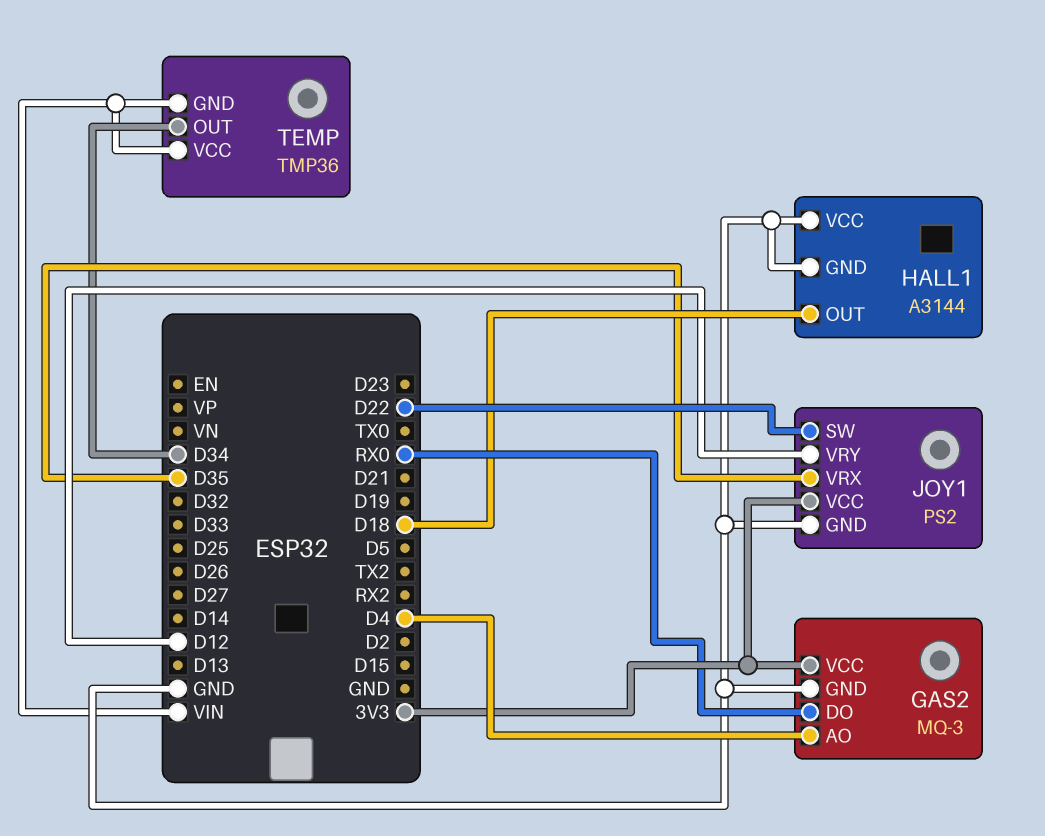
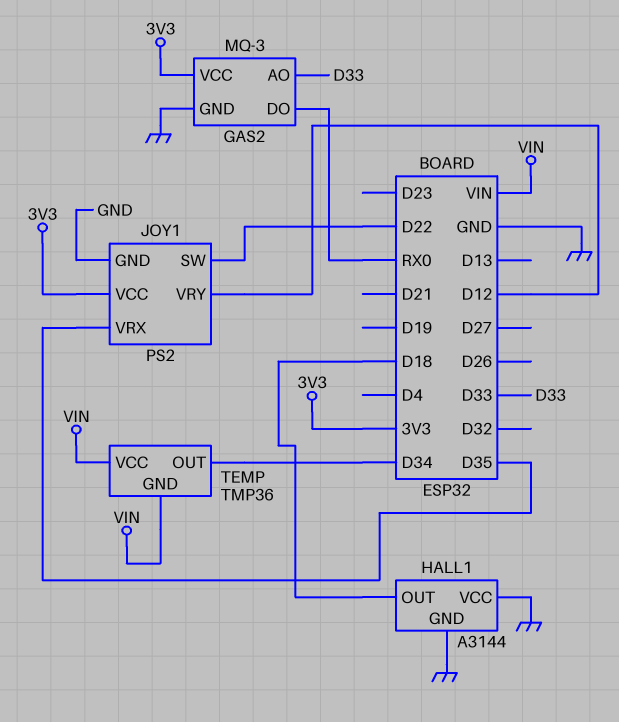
GAS2 pin AO: D4 -> D33

